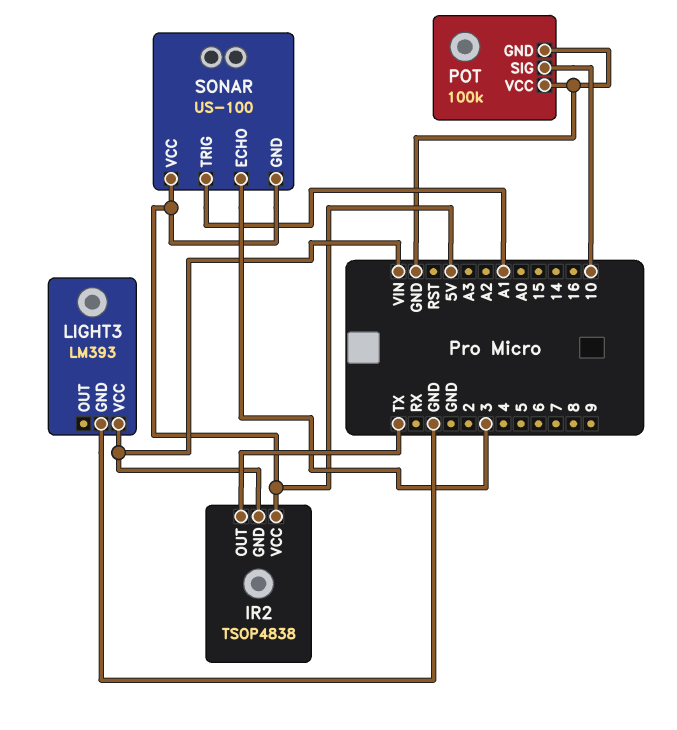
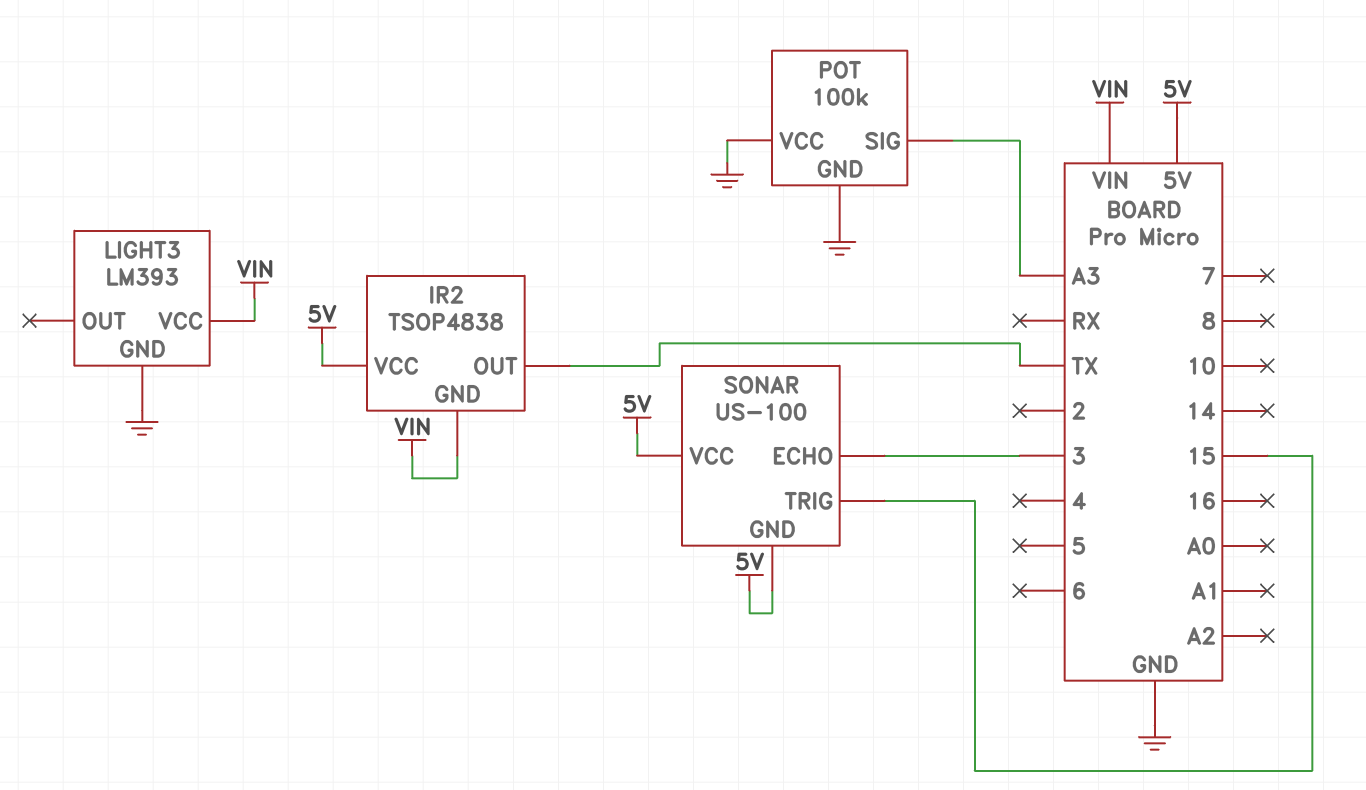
POT pin SIG: 10 -> A3
SONAR pin TRIG: A1 -> 15

